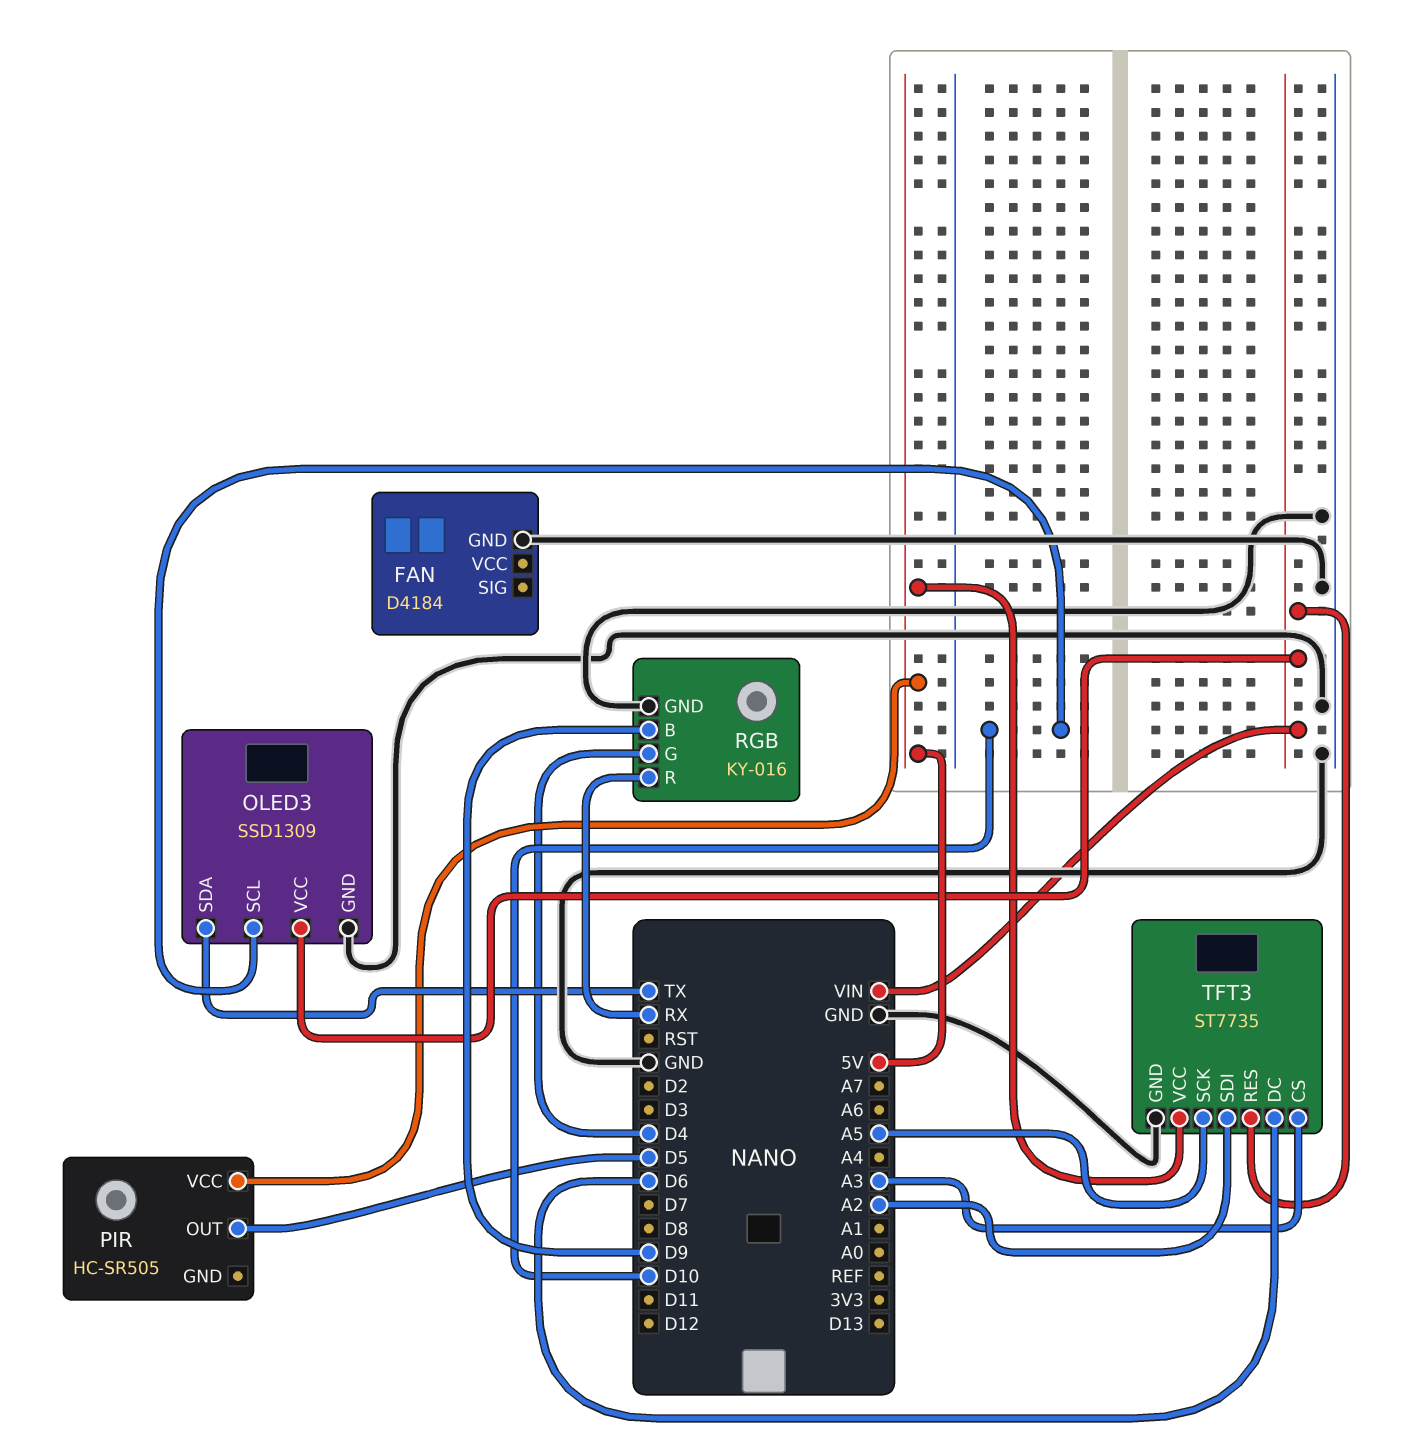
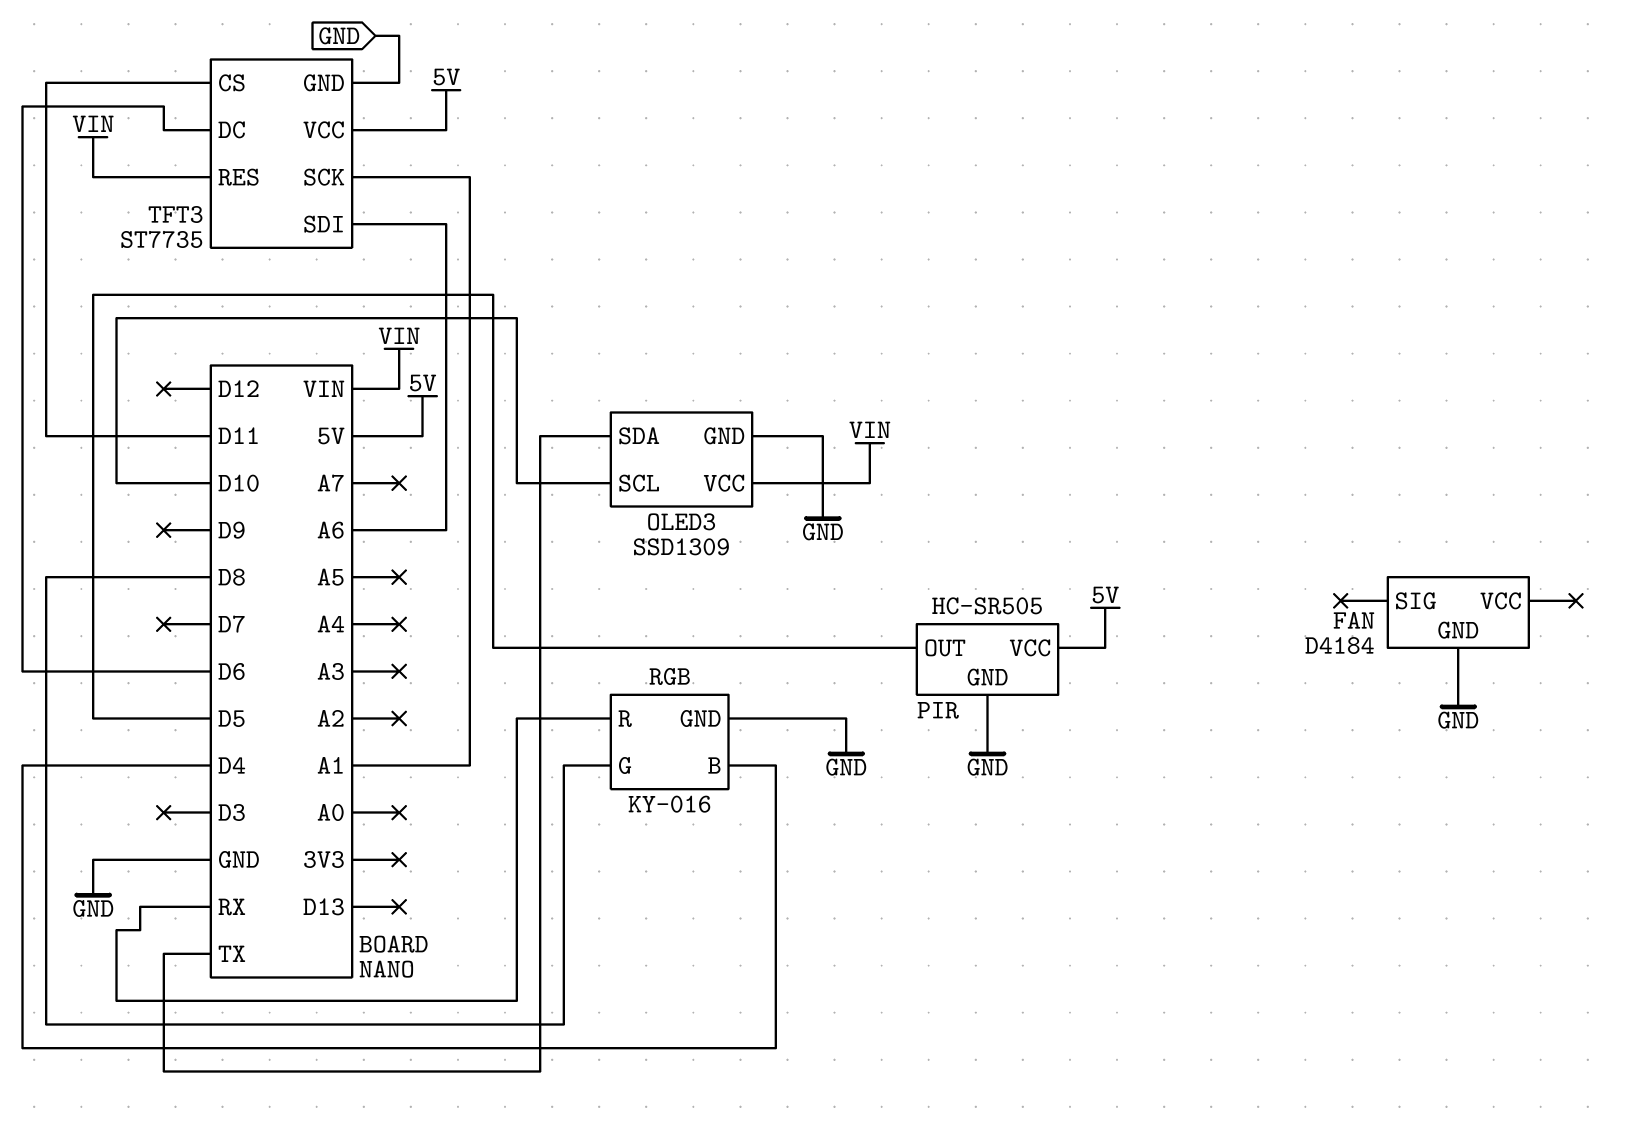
PIR pin GND: none -> GND
RGB pin B: D9 -> D4
RGB pin G: D4 -> D8
TFT3 pin CS: A3 -> D11
TFT3 pin SCK: A5 -> A1
TFT3 pin SDI: A2 -> A6

